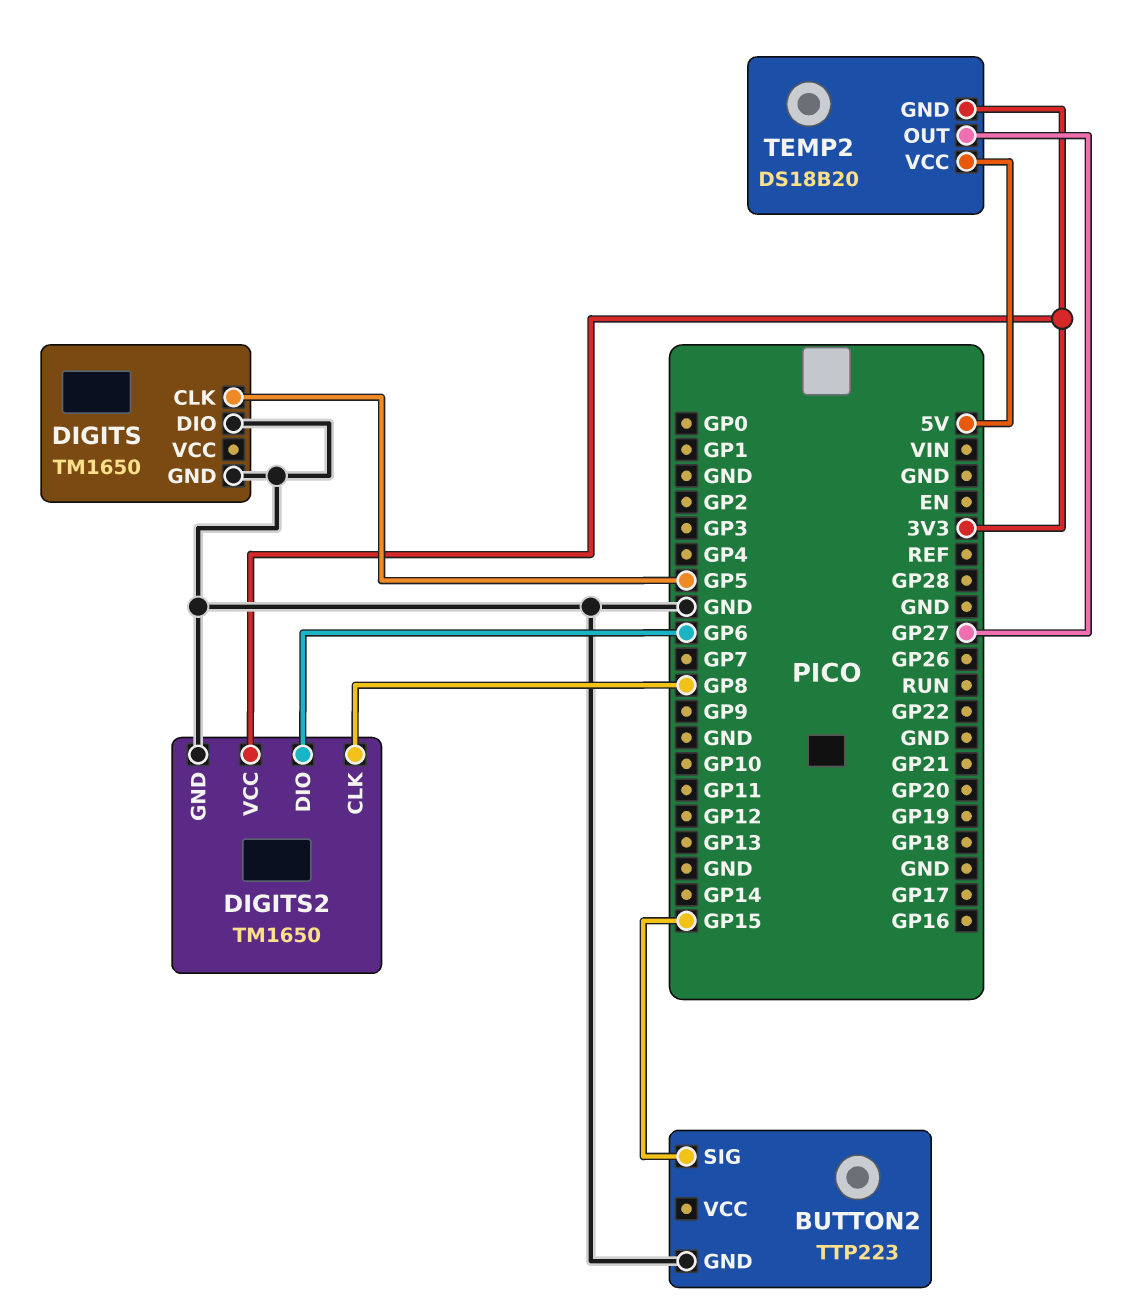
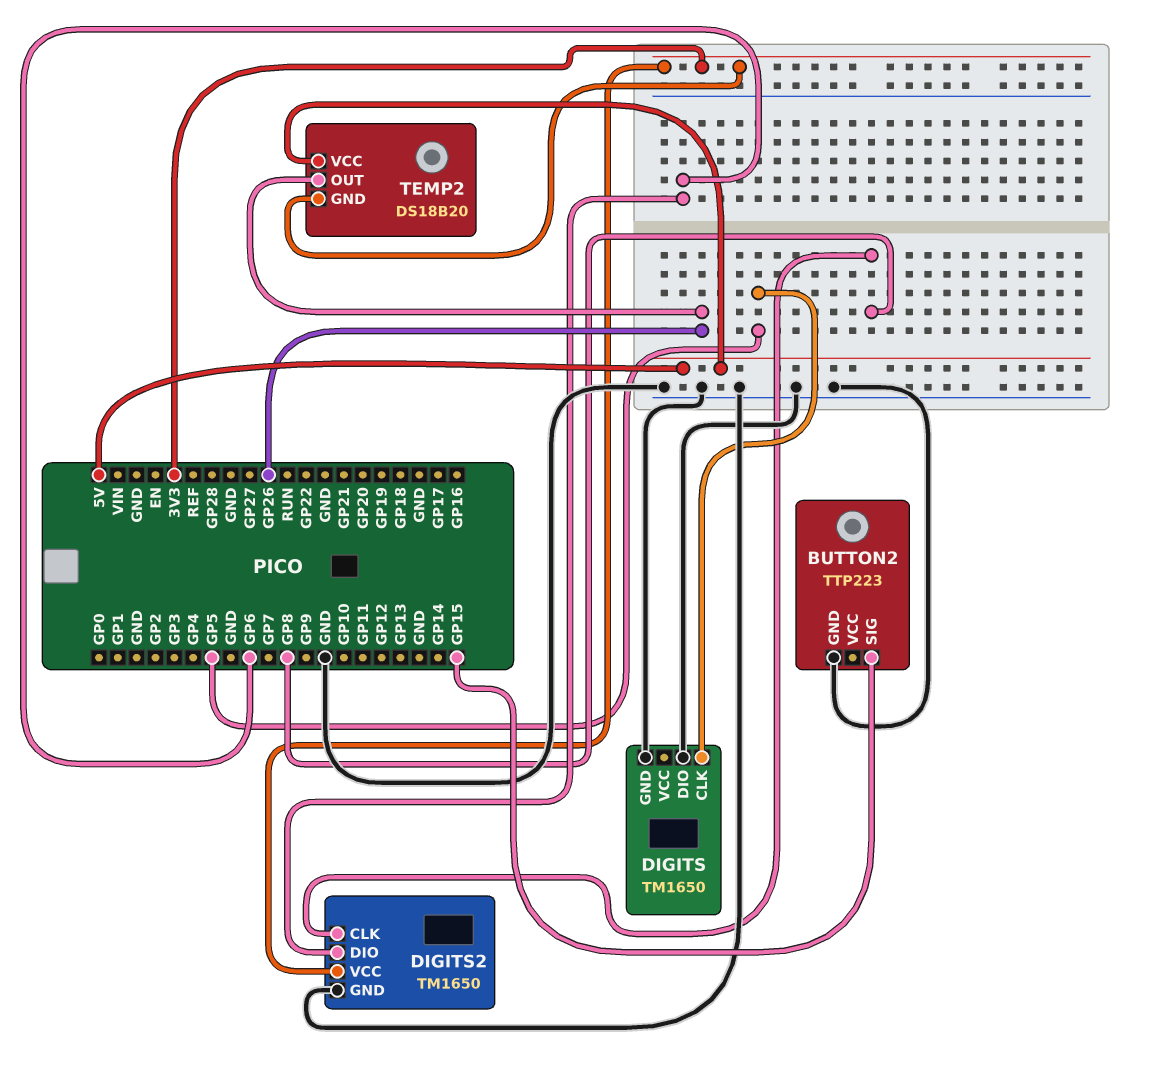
TEMP2 pin OUT: GP27 -> GP26

